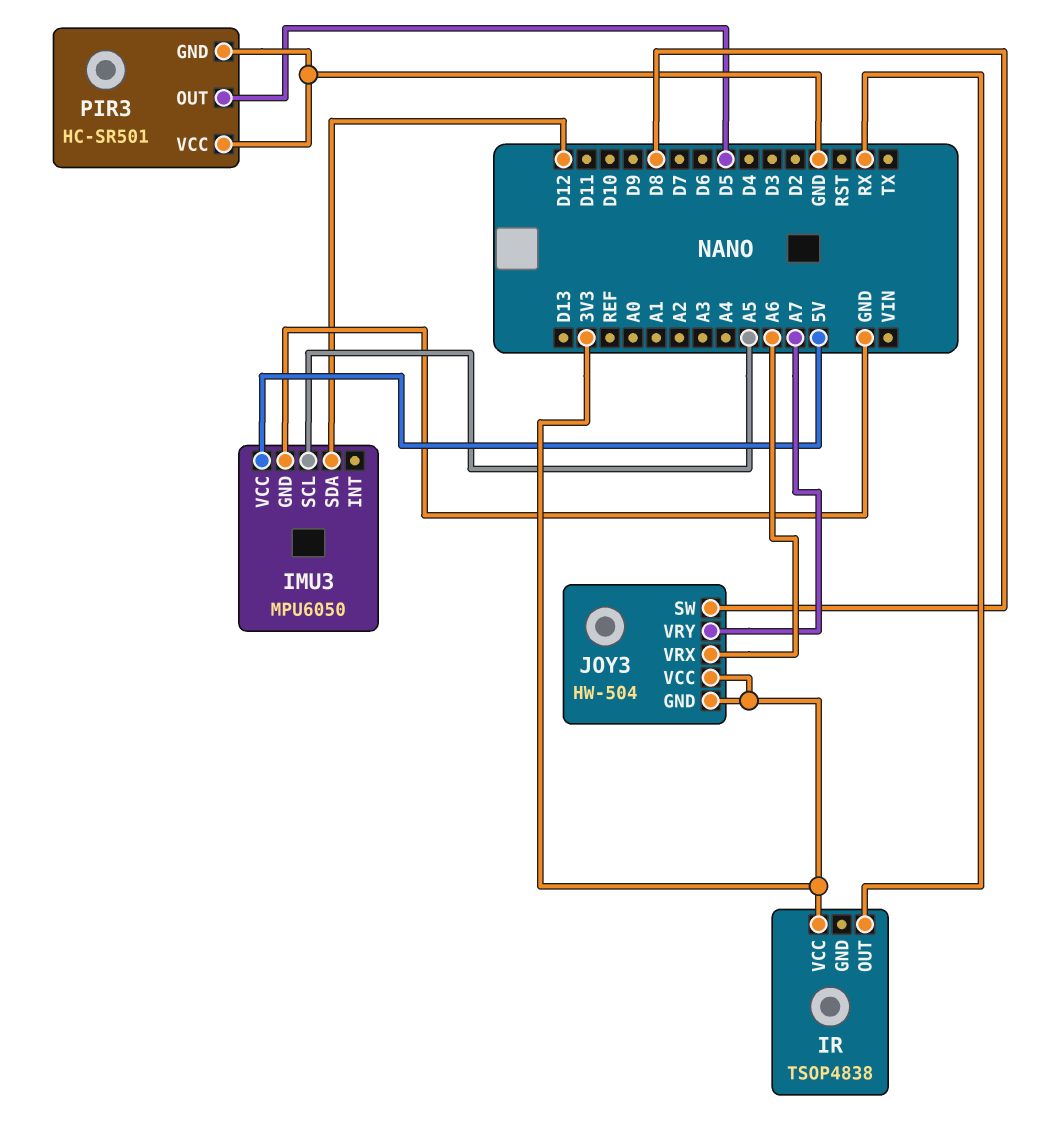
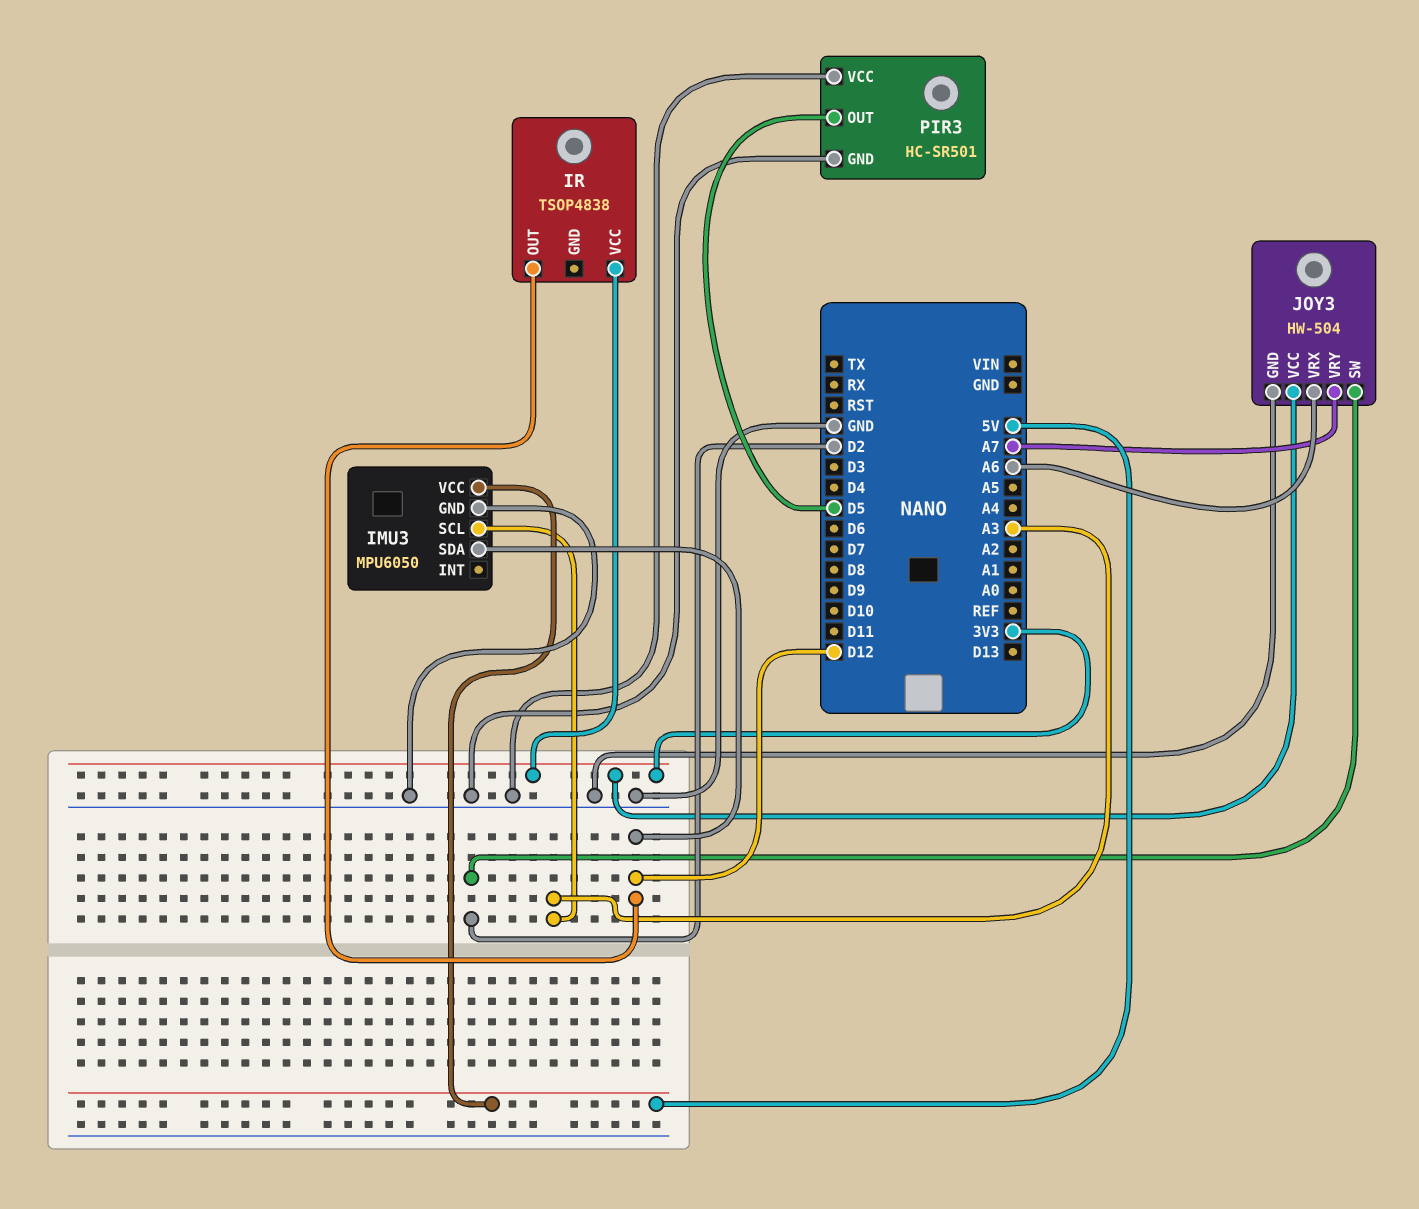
IMU3 pin SCL: A5 -> A3
IR pin OUT: RX -> D12
JOY3 pin GND: 3V3 -> GND
JOY3 pin SW: D8 -> D2

